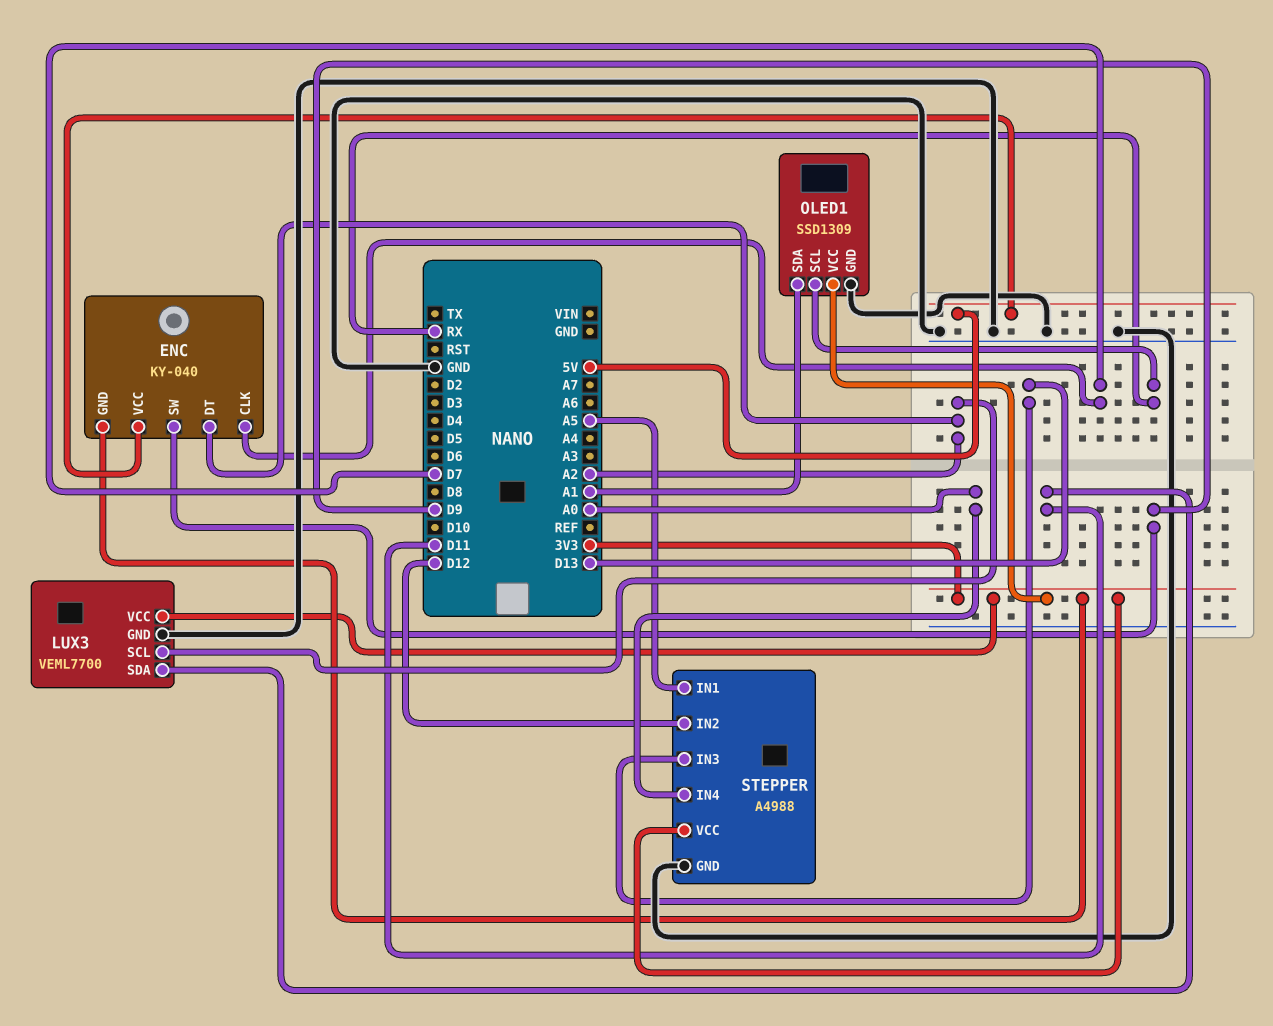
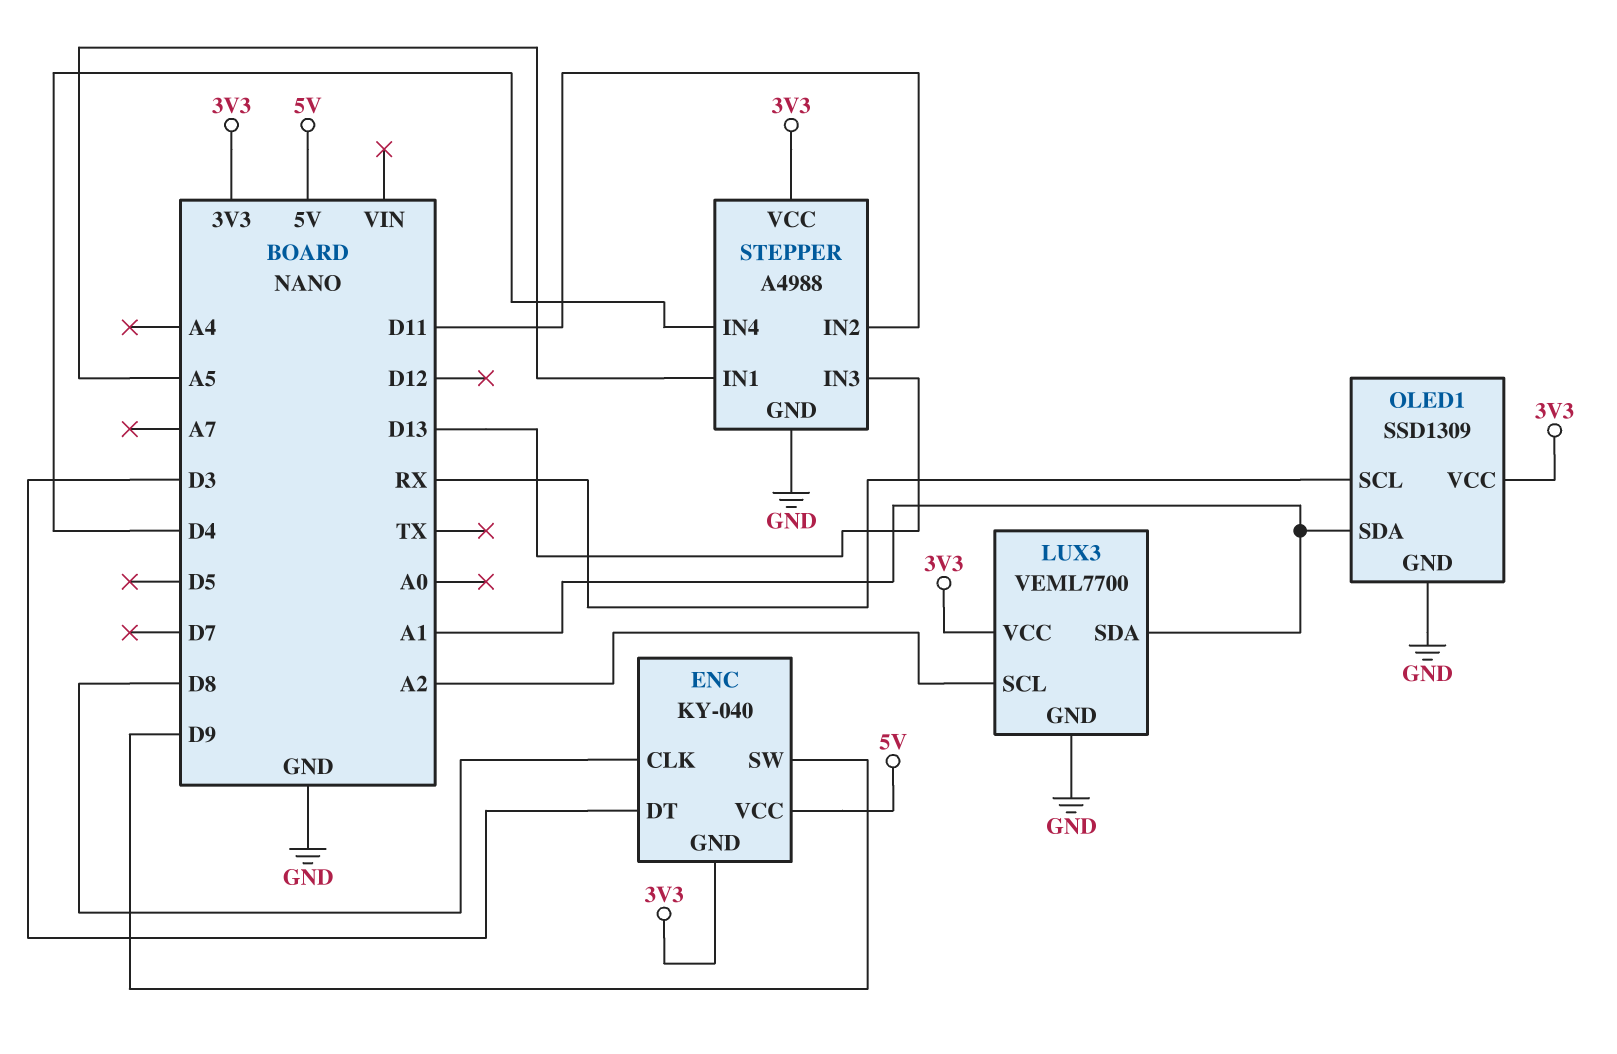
ENC pin CLK: D7 -> D8
ENC pin DT: A2 -> D3
LUX3 pin SDA: D11 -> A1
STEPPER pin IN2: D12 -> D11
STEPPER pin IN4: A0 -> D4

